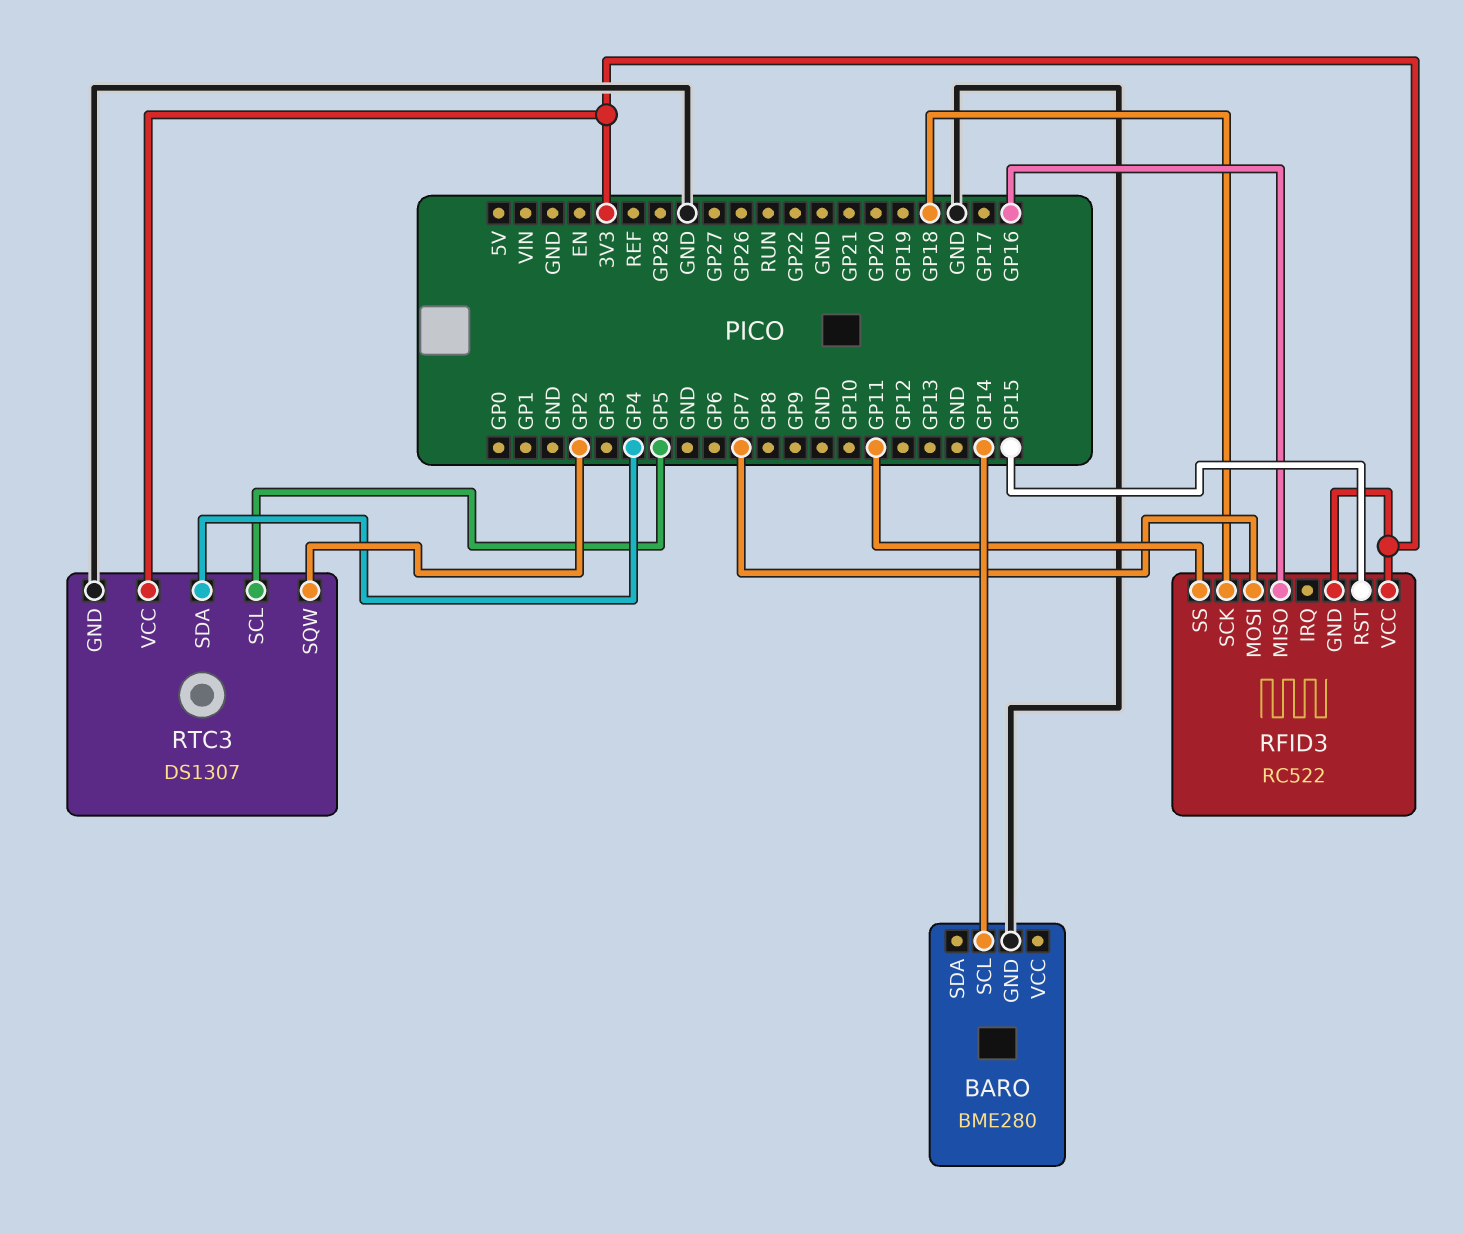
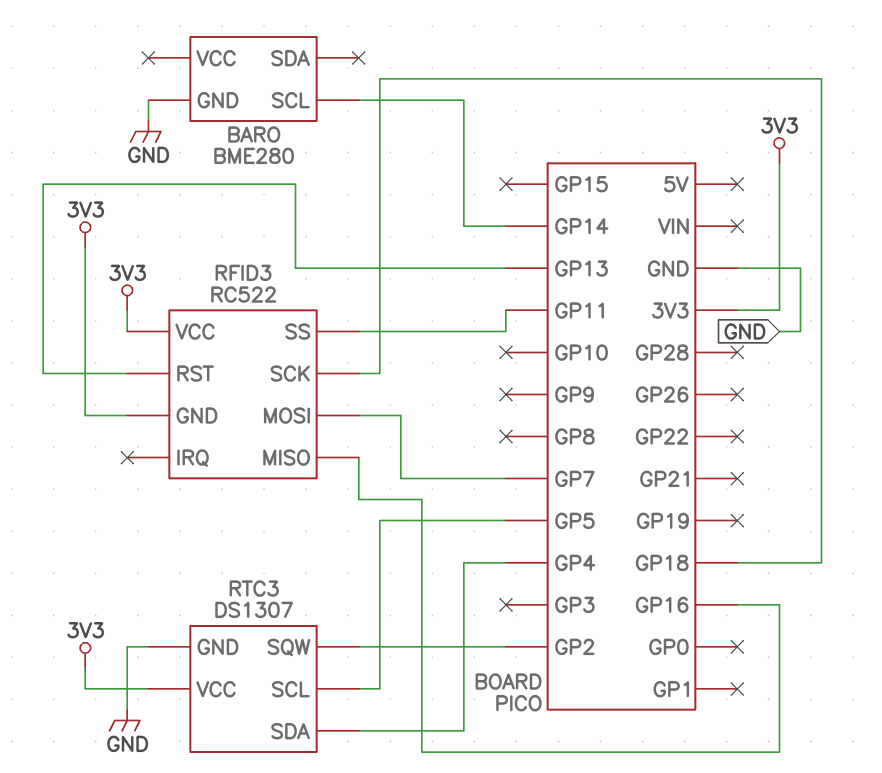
RFID3 pin RST: GP15 -> GP13

